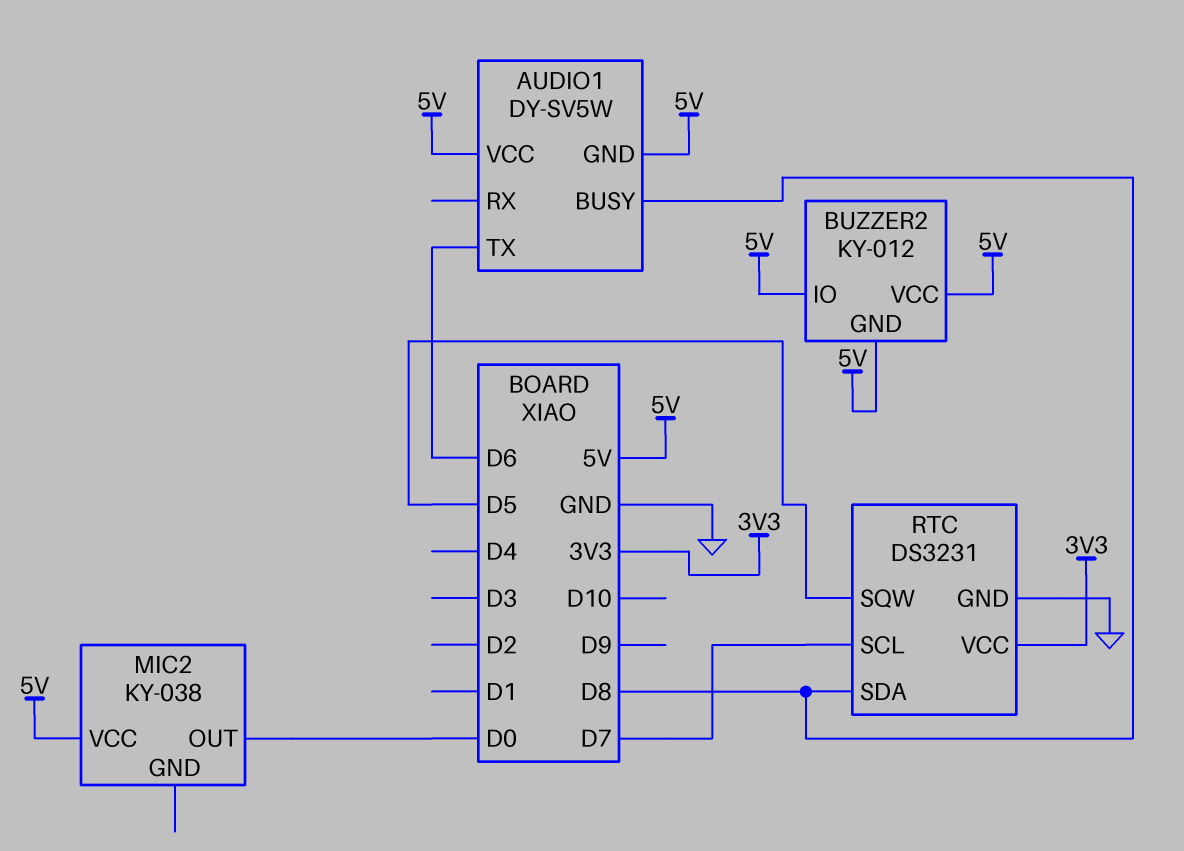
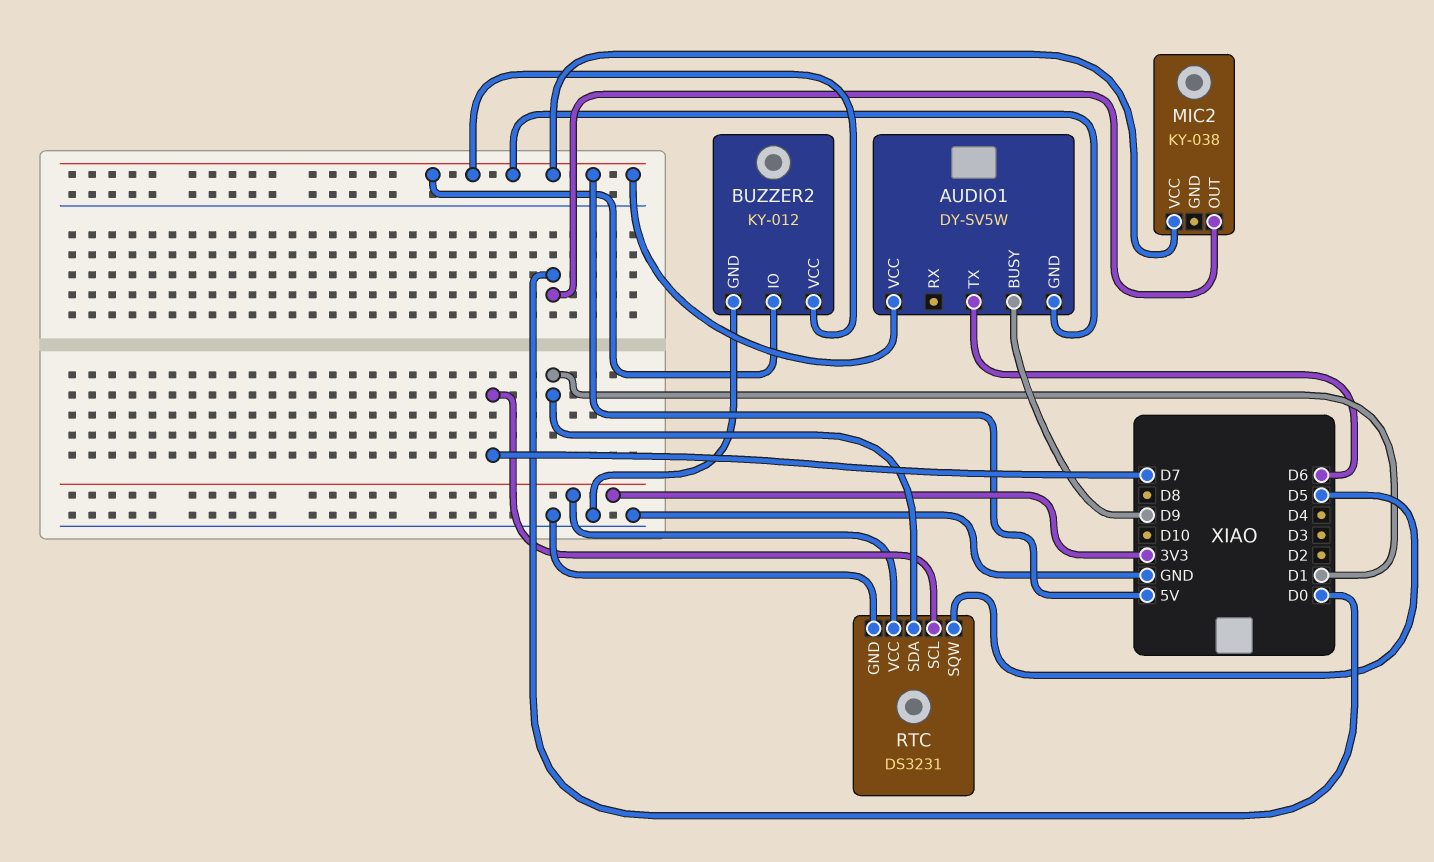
AUDIO1 pin BUSY: D8 -> D9
BUZZER2 pin GND: 5V -> GND
RTC pin SDA: D8 -> D1

